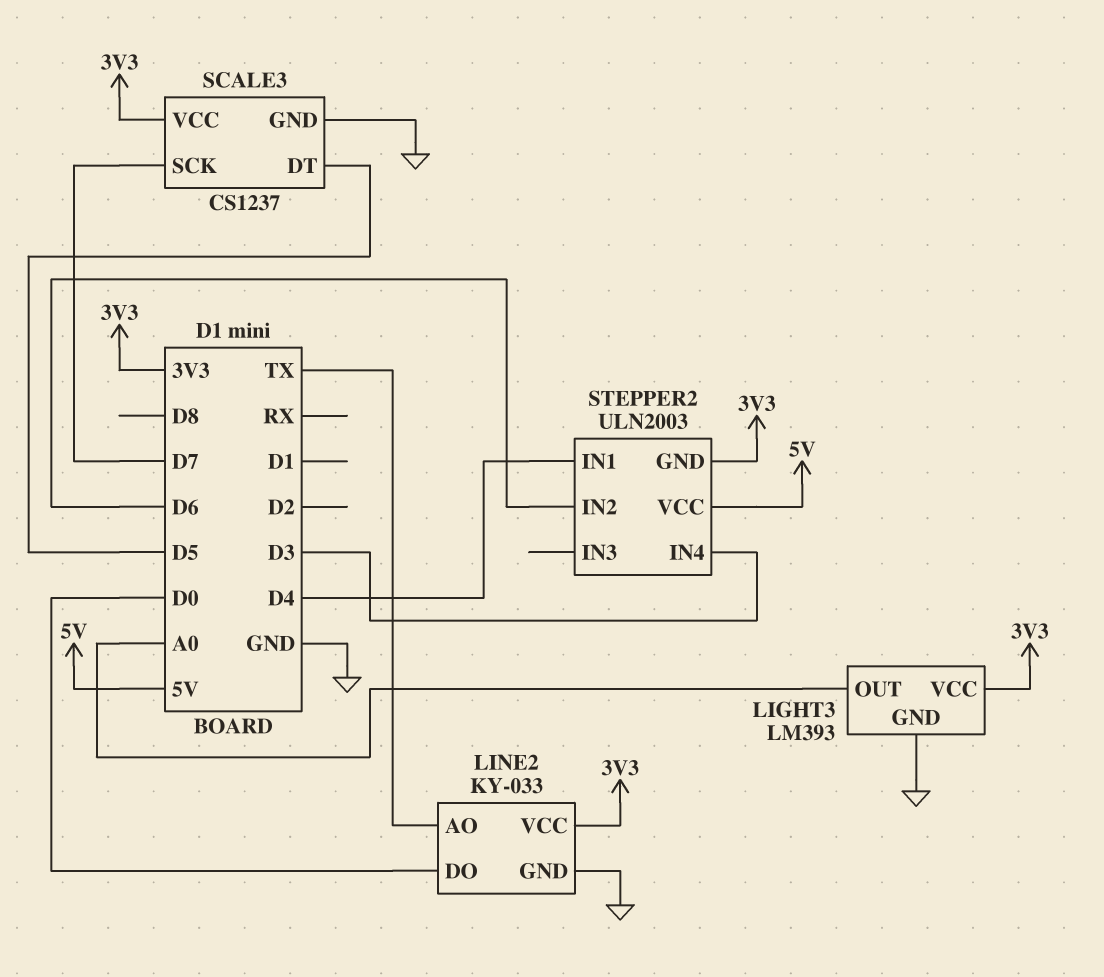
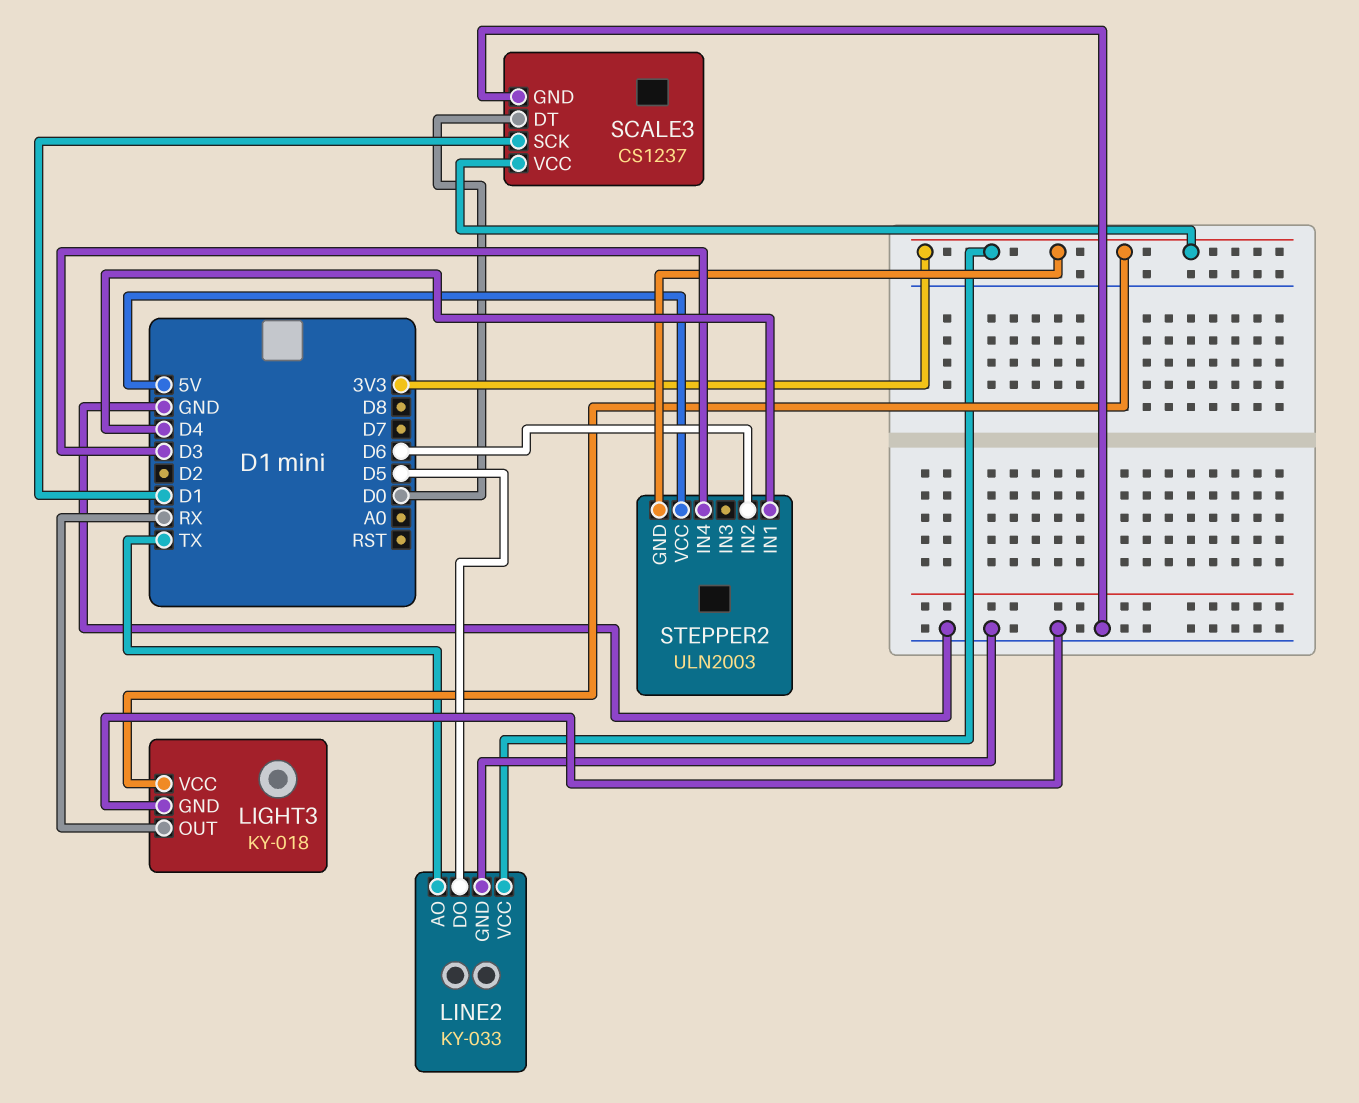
LIGHT3: LM393 -> KY-018
LIGHT3 pin OUT: A0 -> RX
LINE2 pin DO: D0 -> D5
SCALE3 pin DT: D5 -> D0
SCALE3 pin SCK: D7 -> D1

